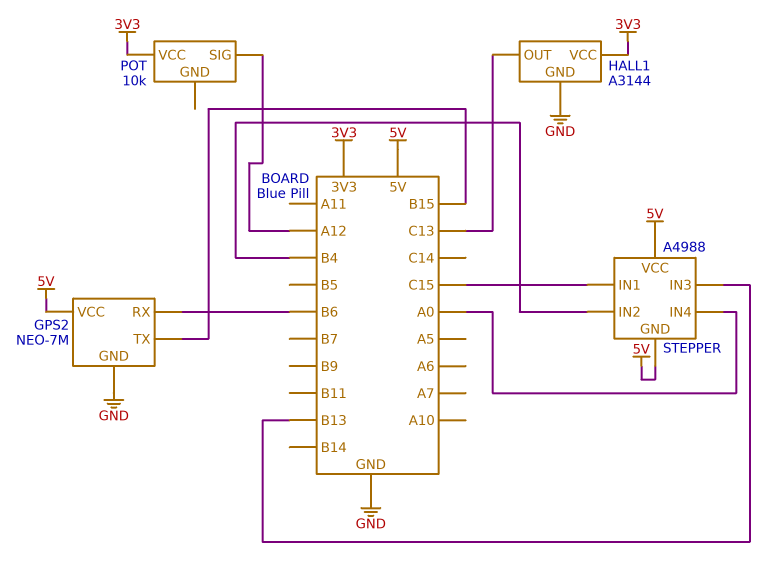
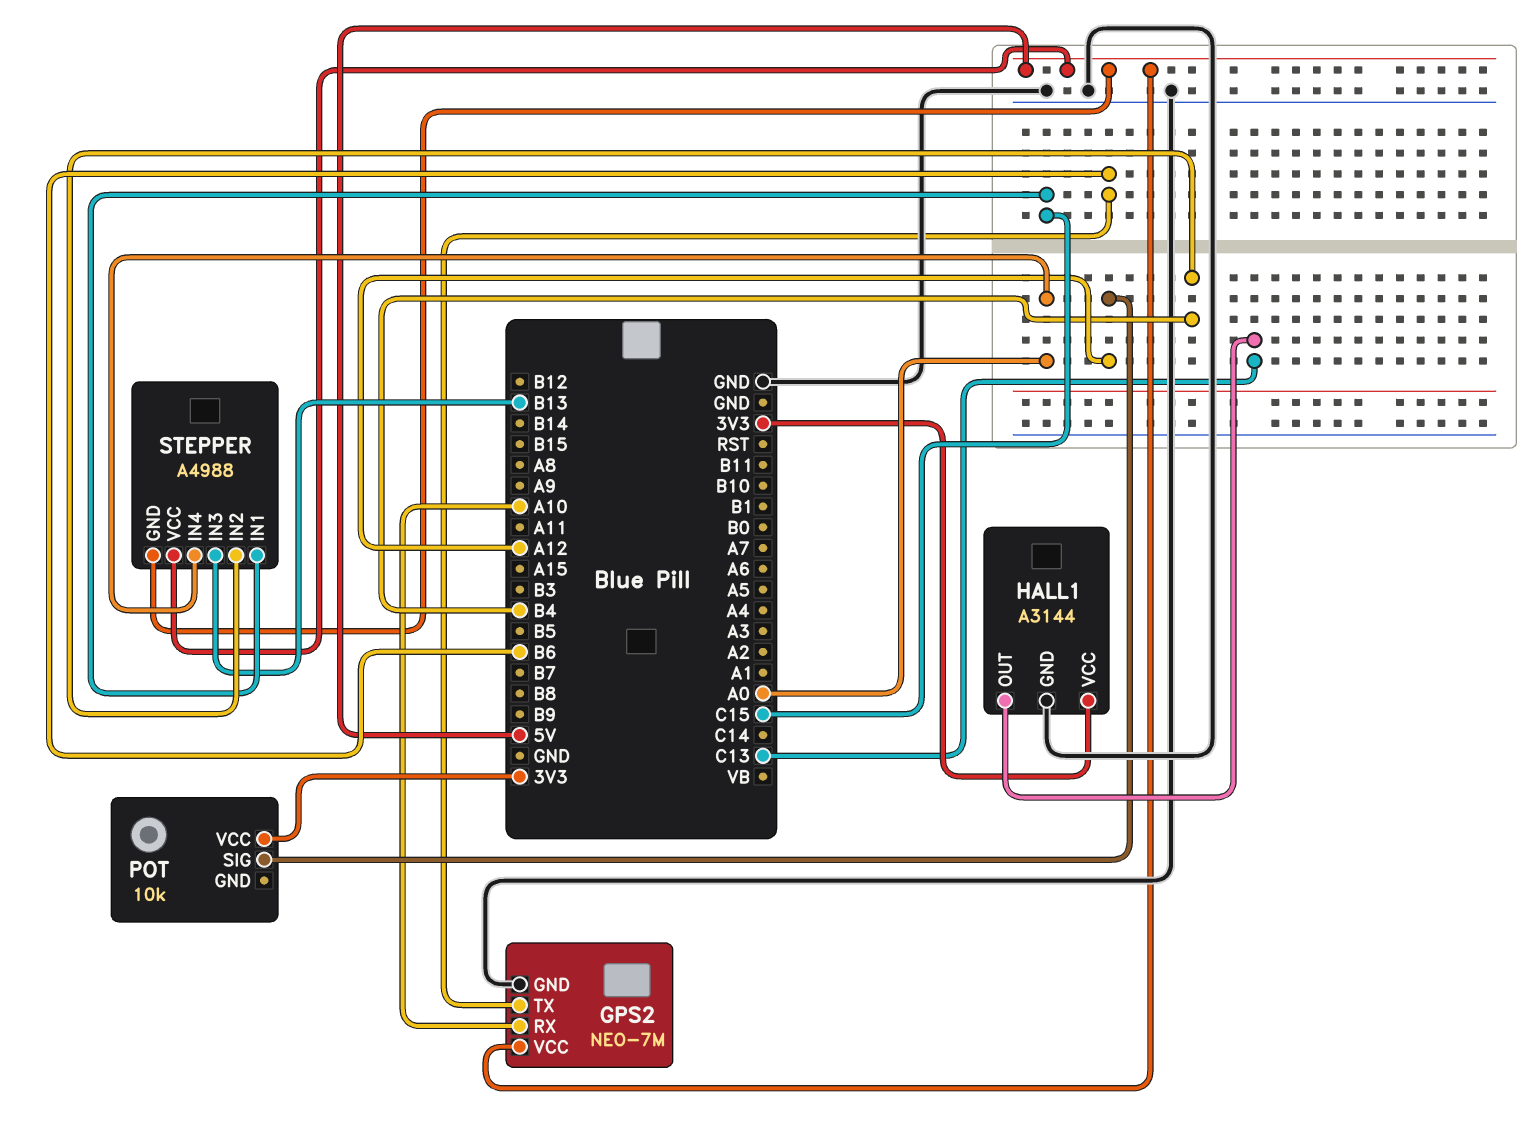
GPS2 pin RX: B6 -> A10
GPS2 pin TX: B15 -> B6

